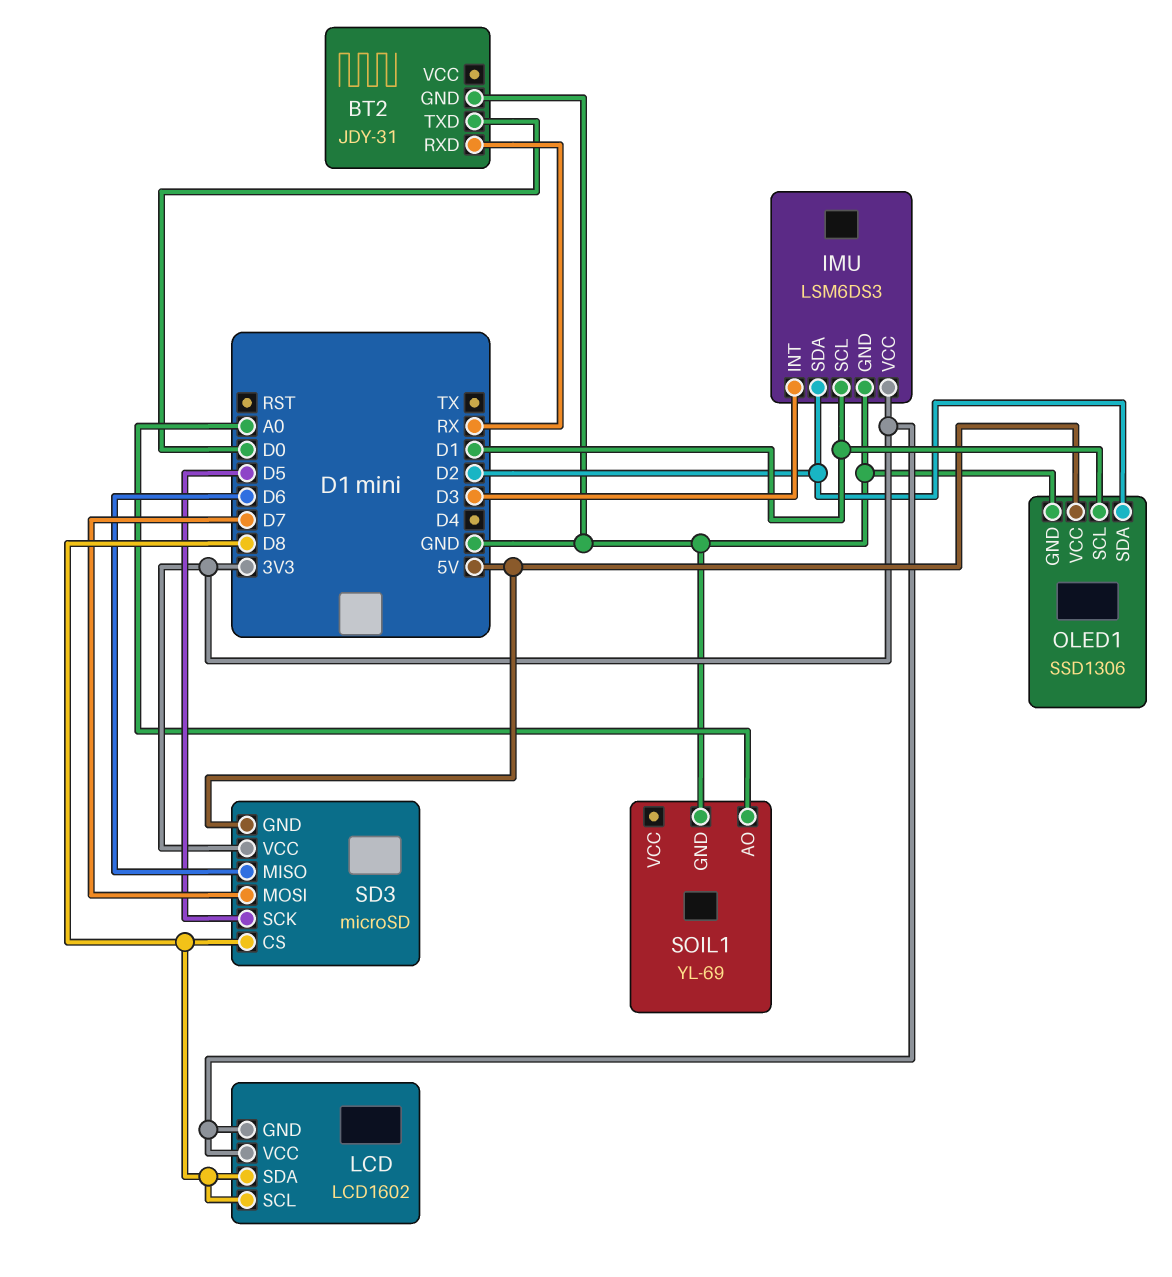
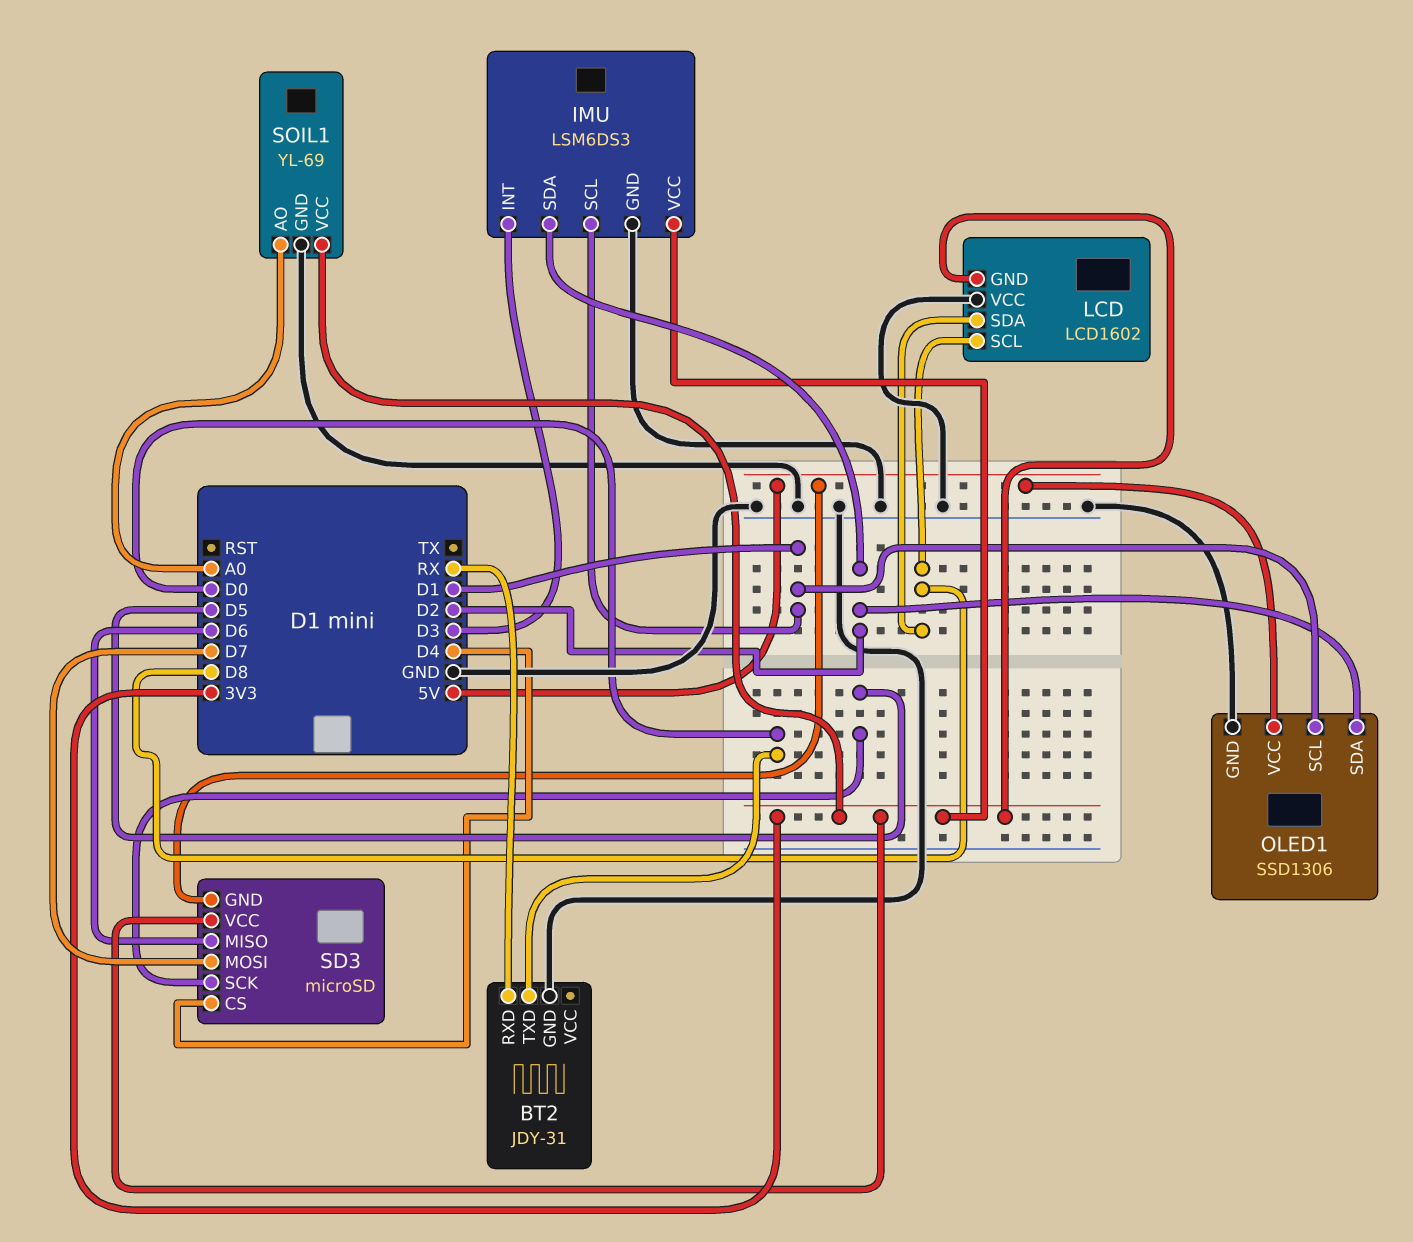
LCD pin VCC: 3V3 -> GND
SD3 pin CS: D8 -> D4
SOIL1 pin VCC: none -> 3V3

